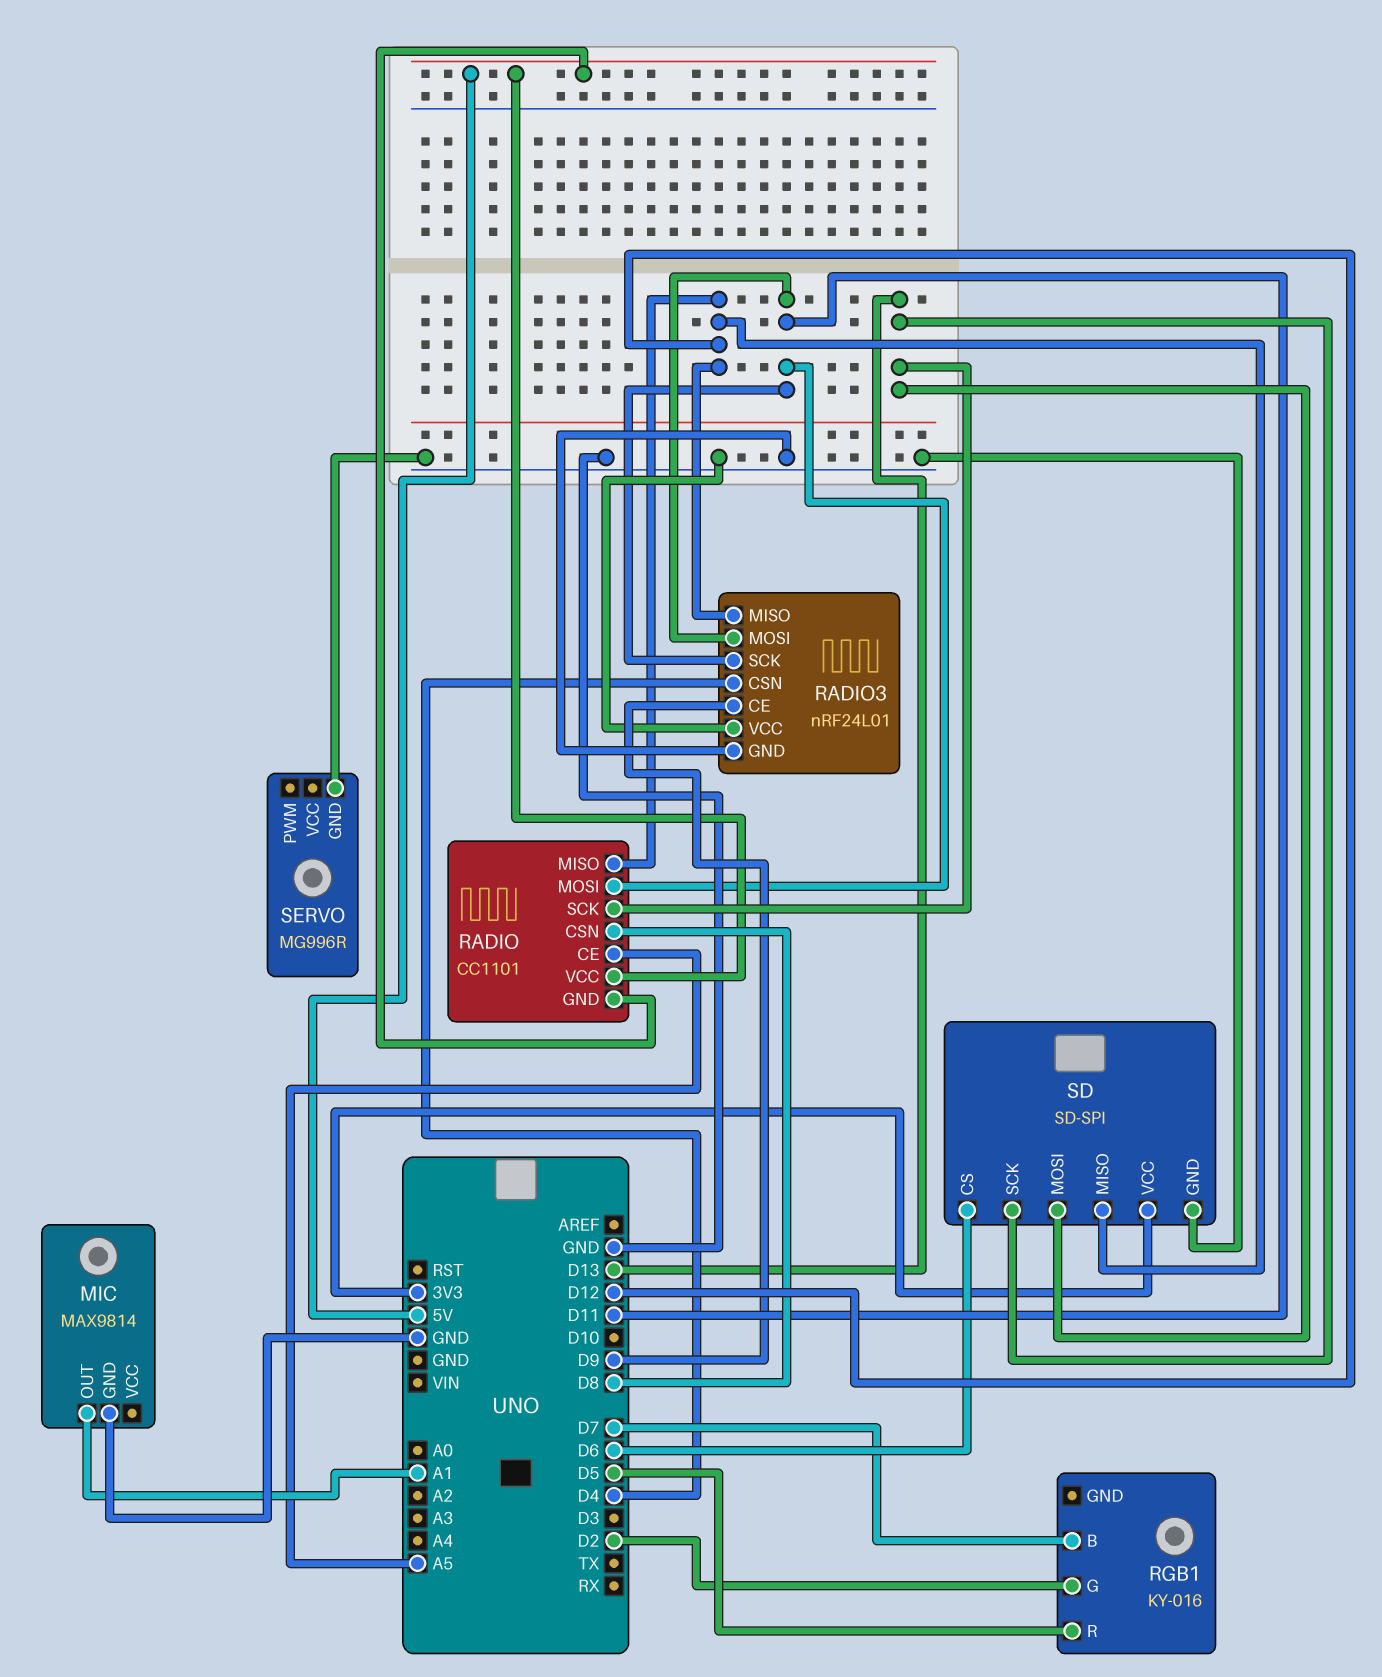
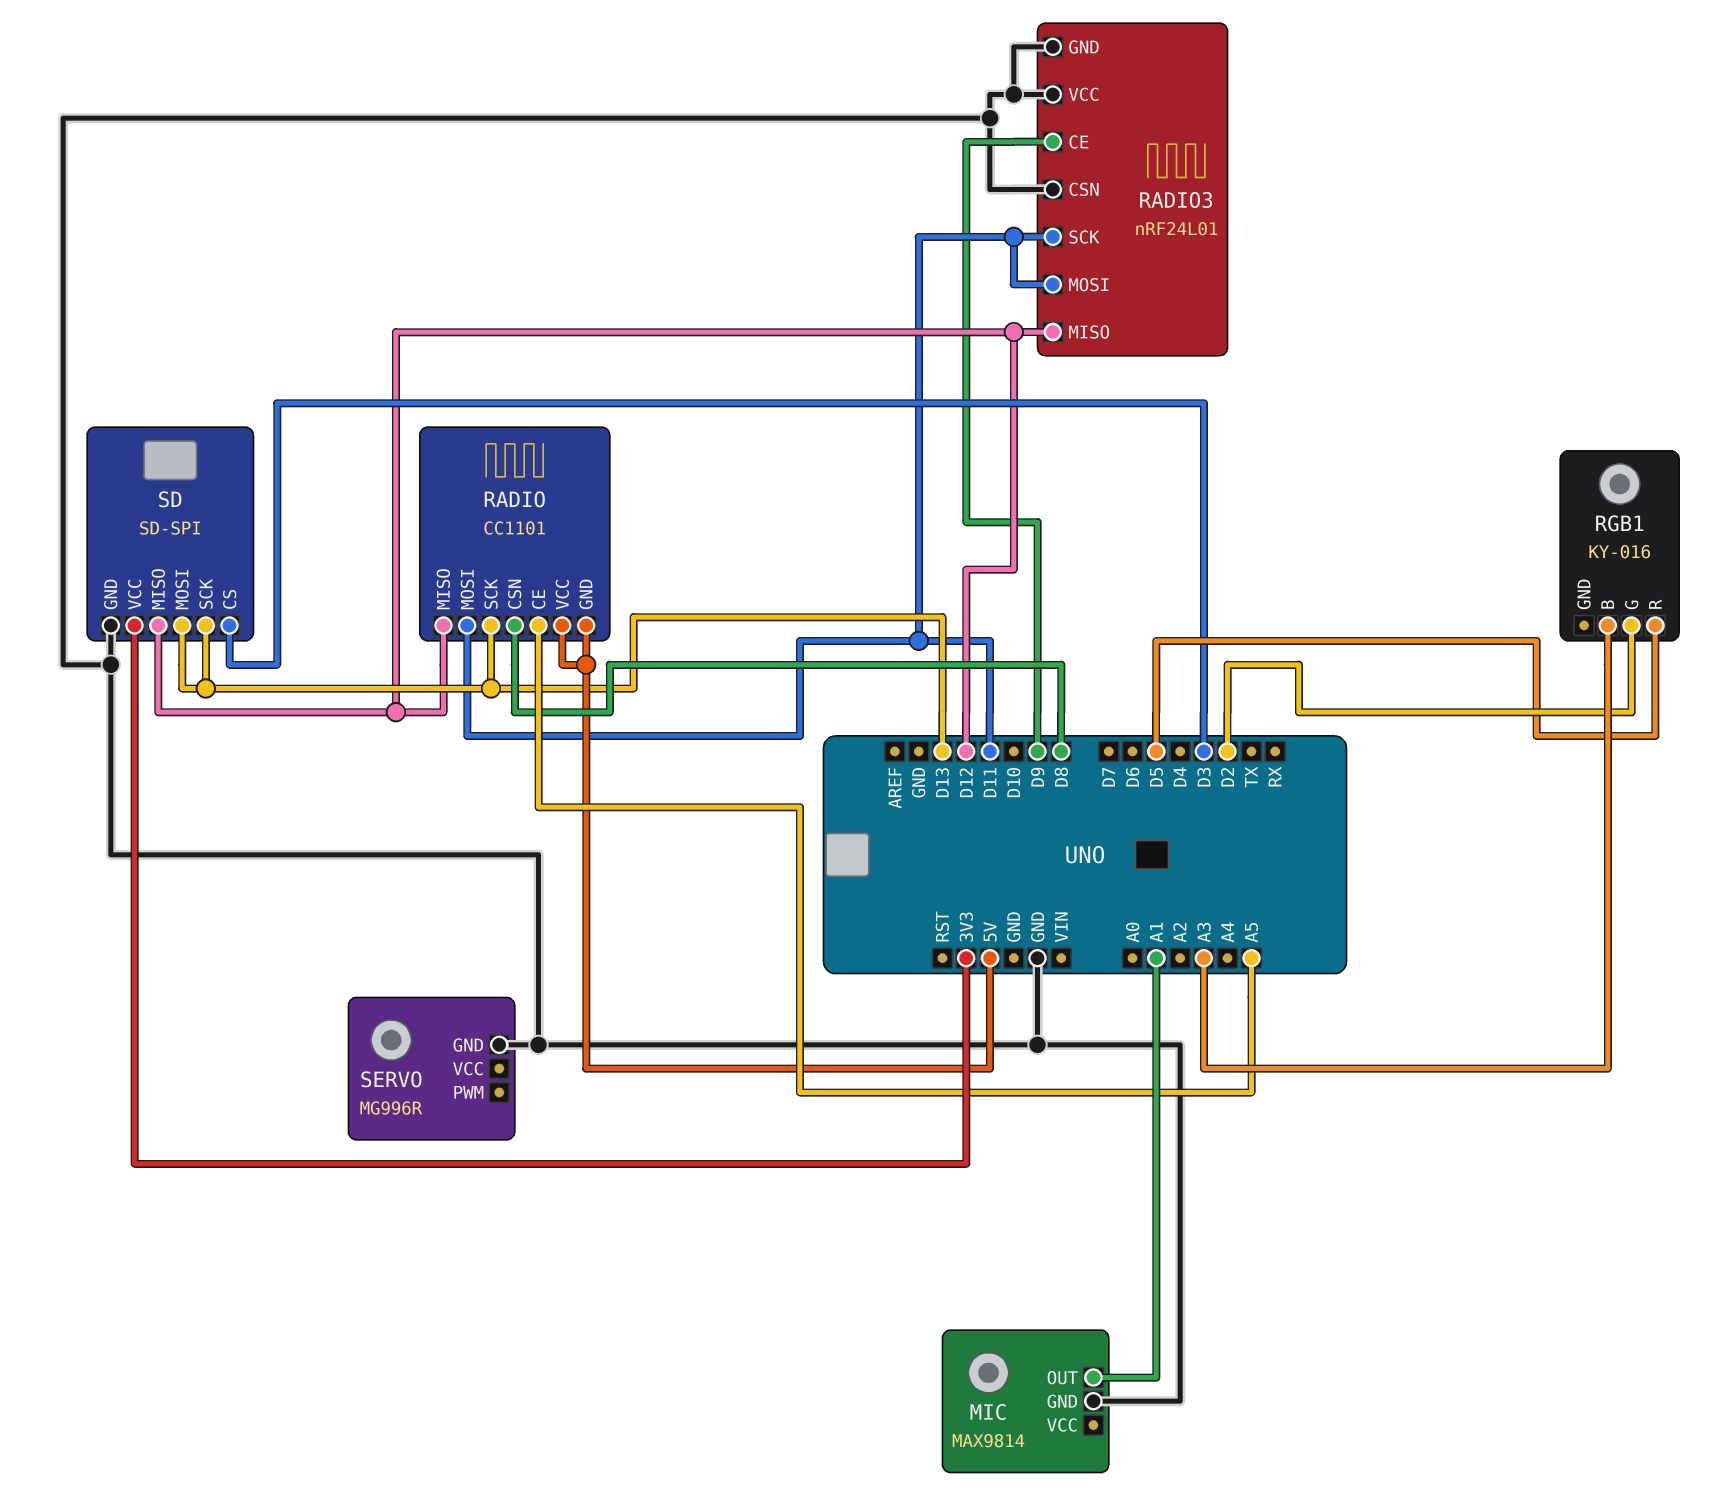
RADIO3 pin CSN: D4 -> GND
RGB1 pin B: D7 -> A3
SD pin CS: D6 -> D3

